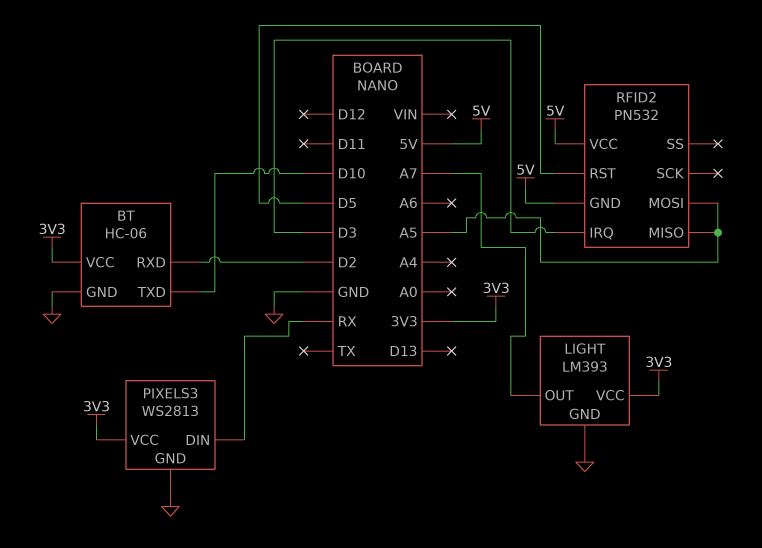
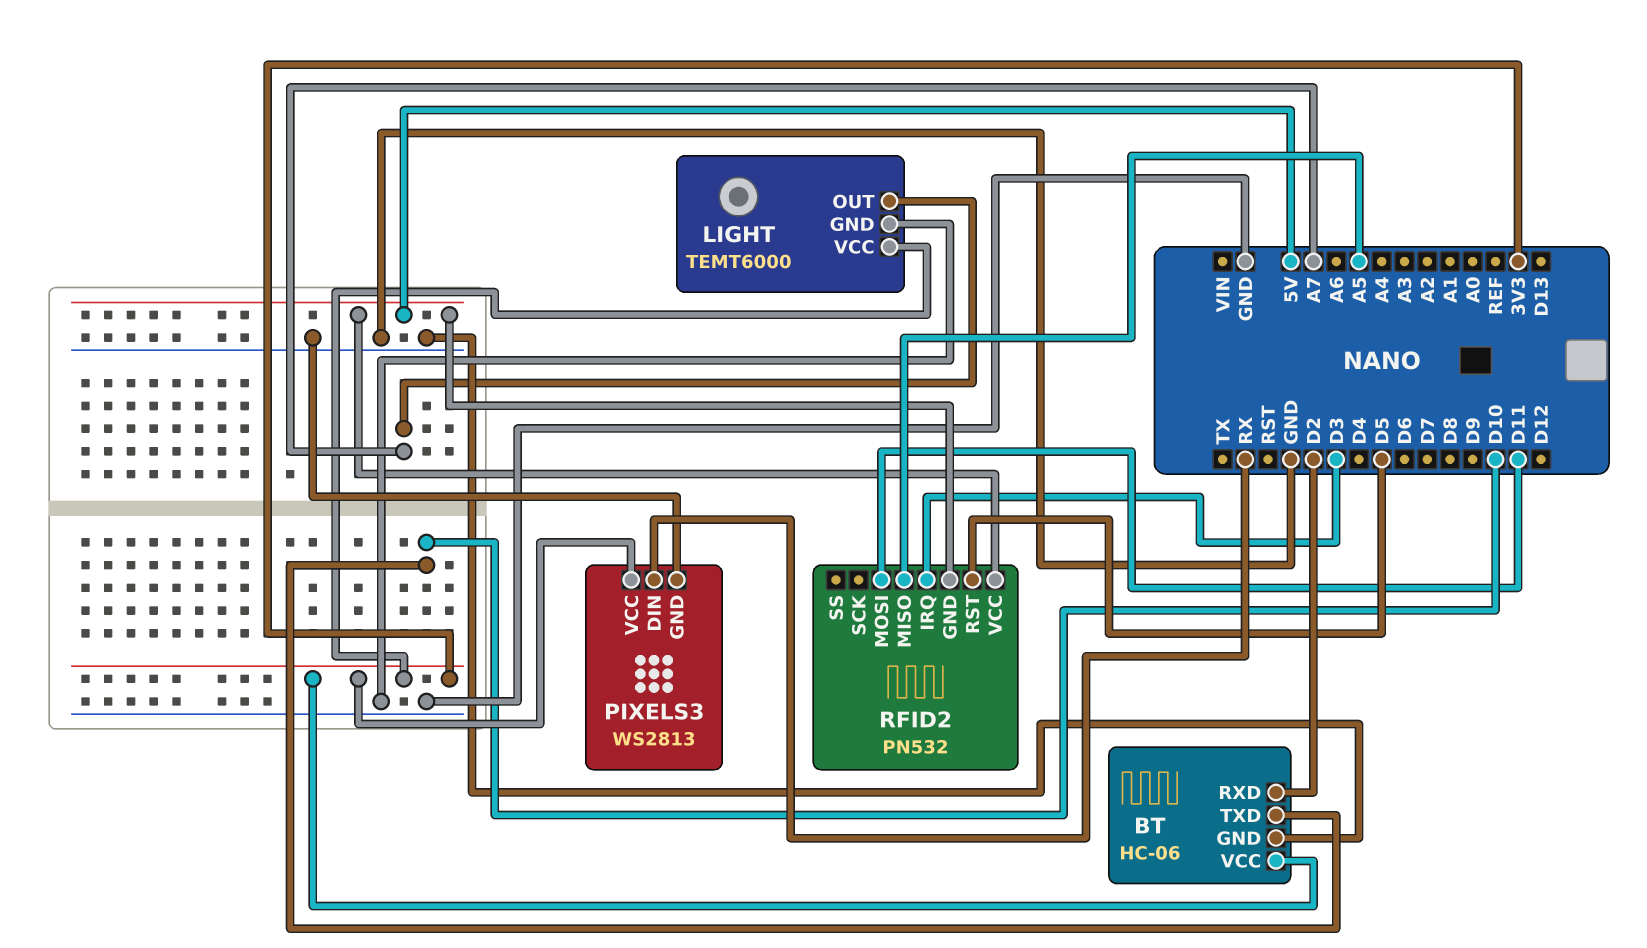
LIGHT: LM393 -> TEMT6000
RFID2 pin MOSI: A5 -> D11

